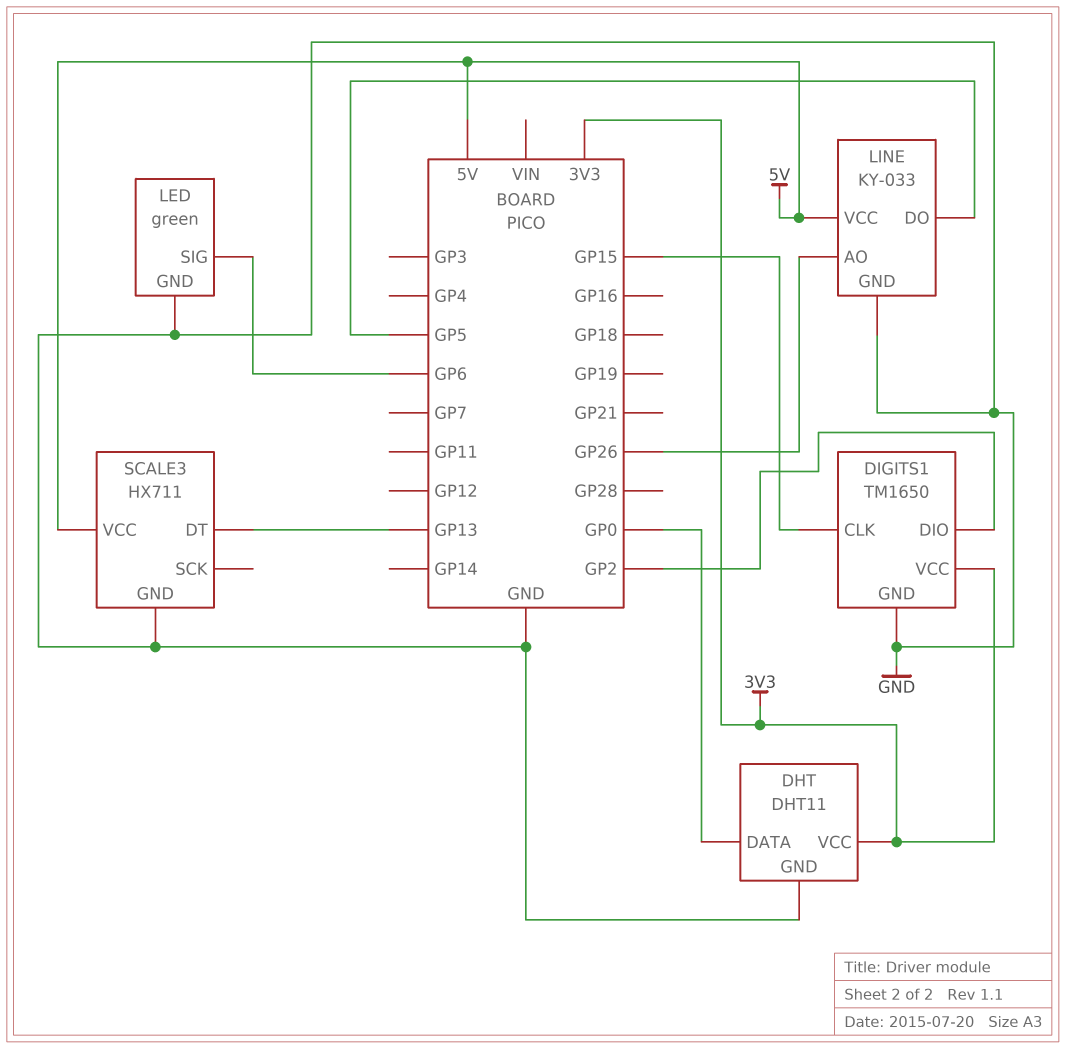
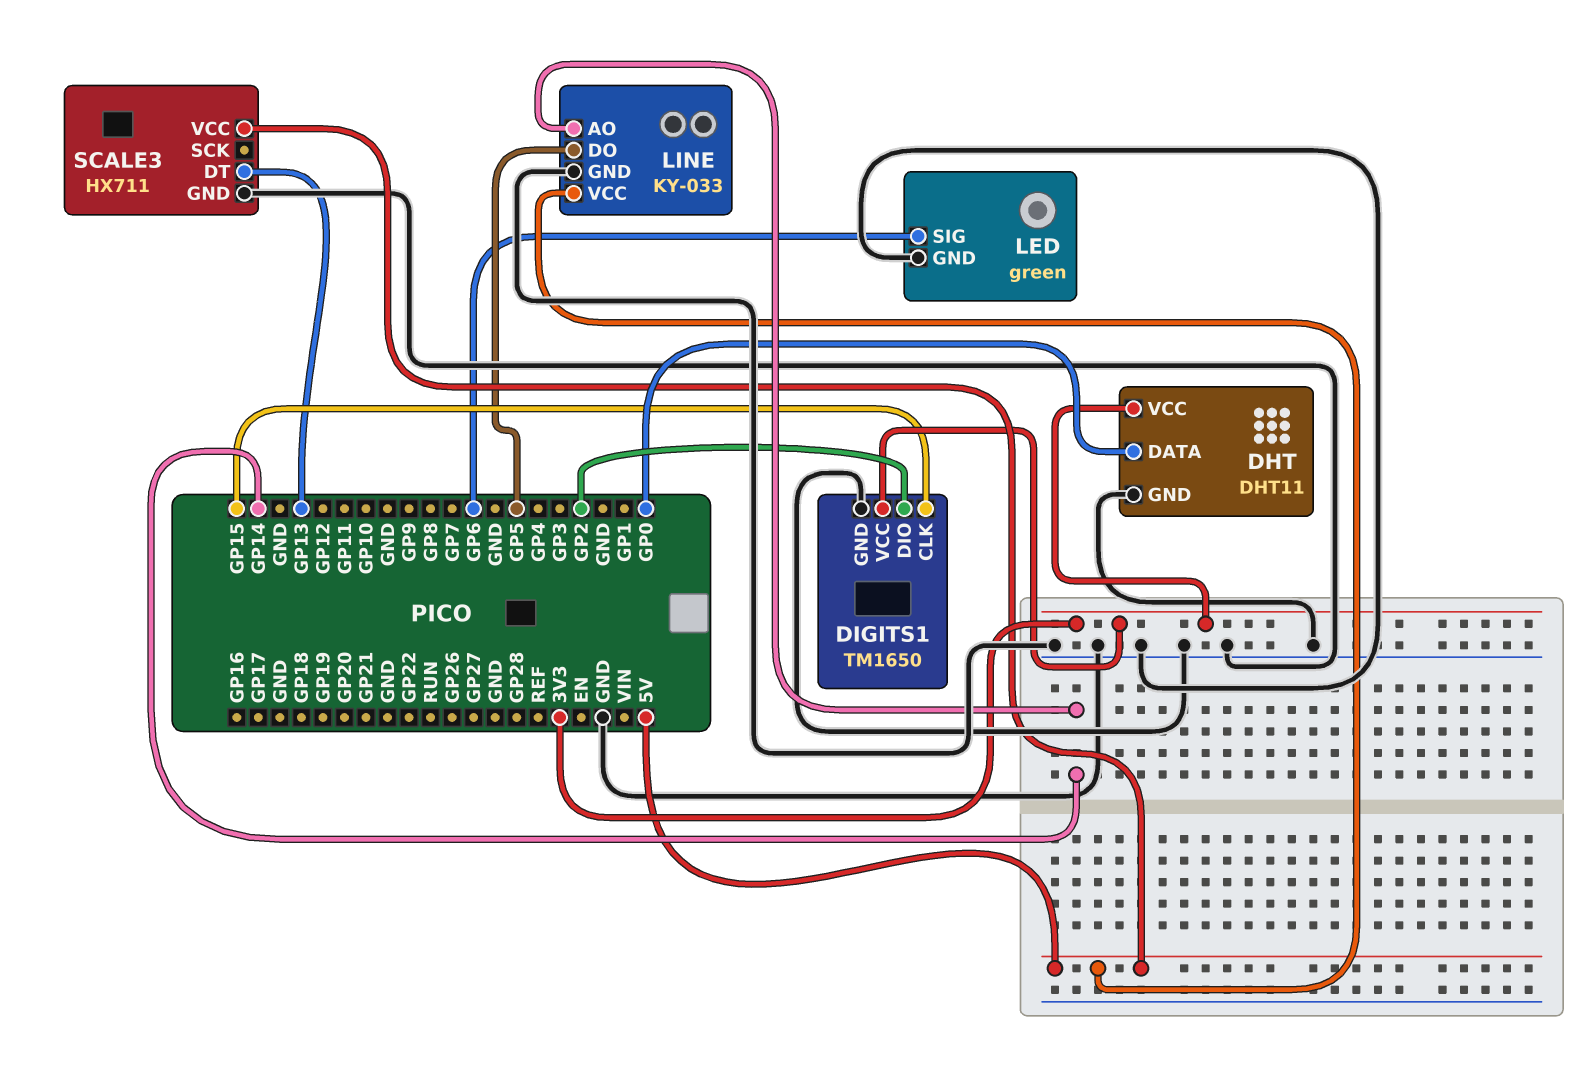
LINE pin AO: GP26 -> GP14

